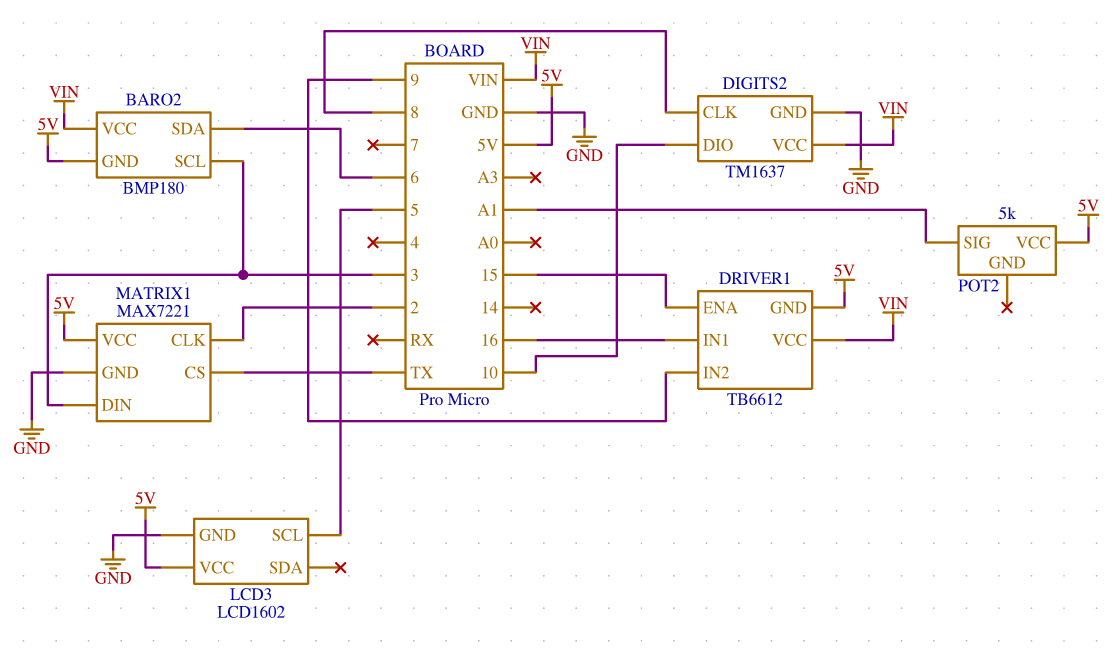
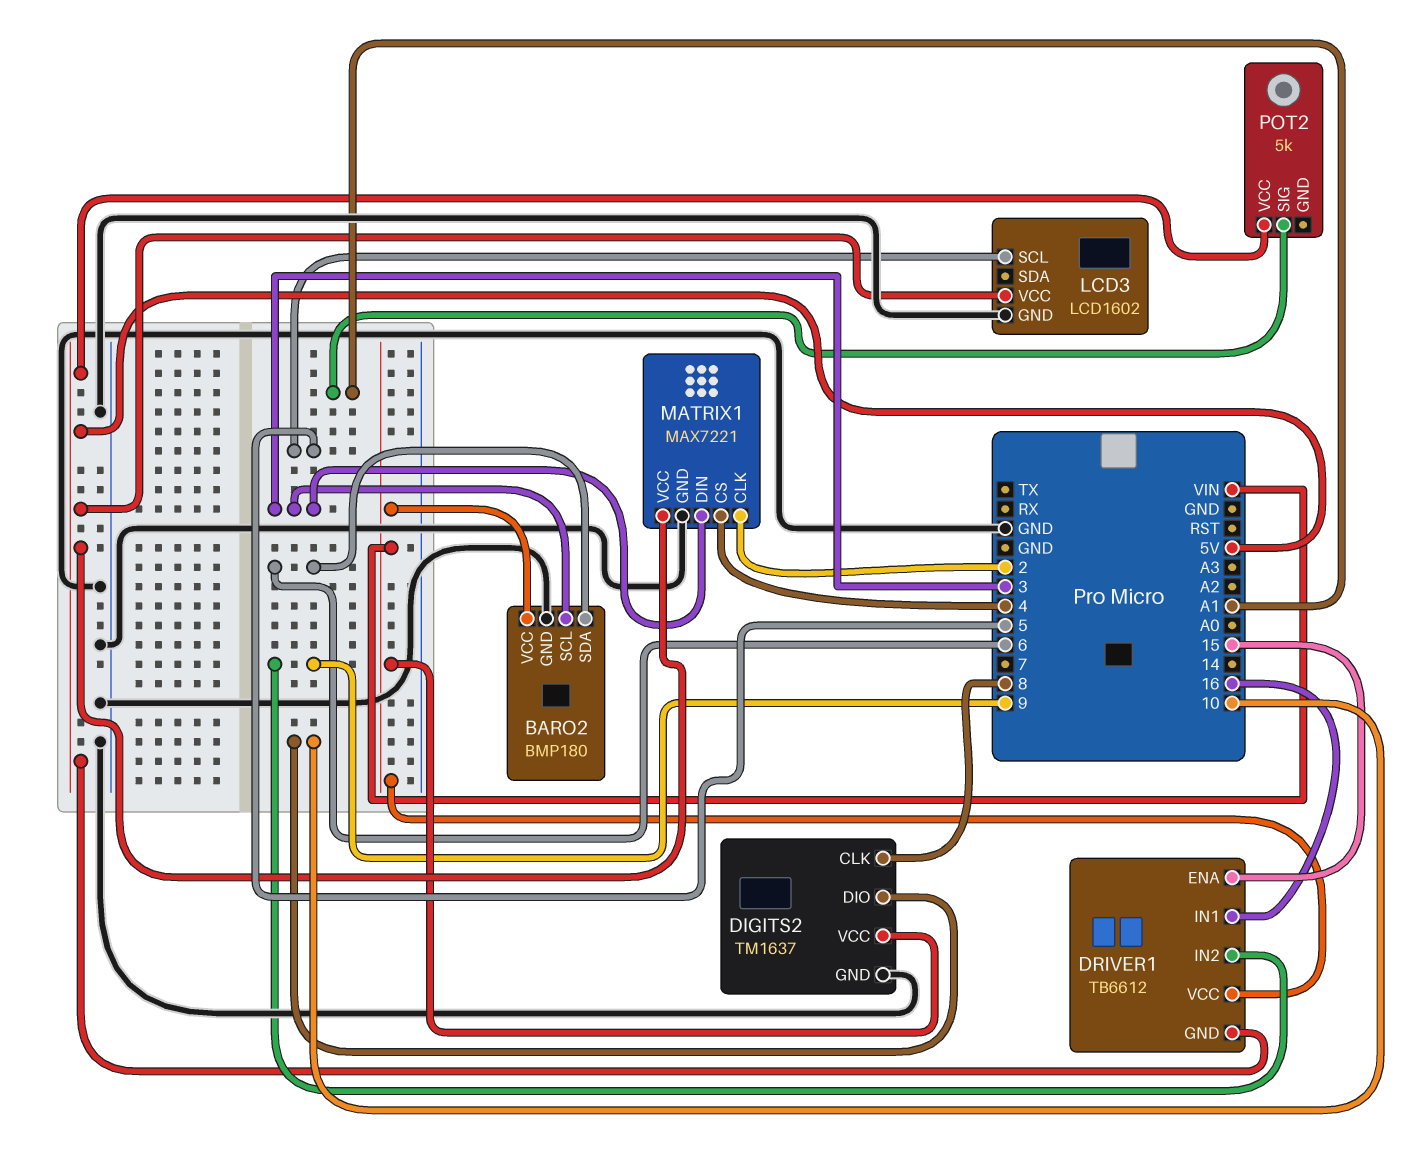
BARO2 pin GND: 5V -> GND
MATRIX1 pin CS: TX -> 4

